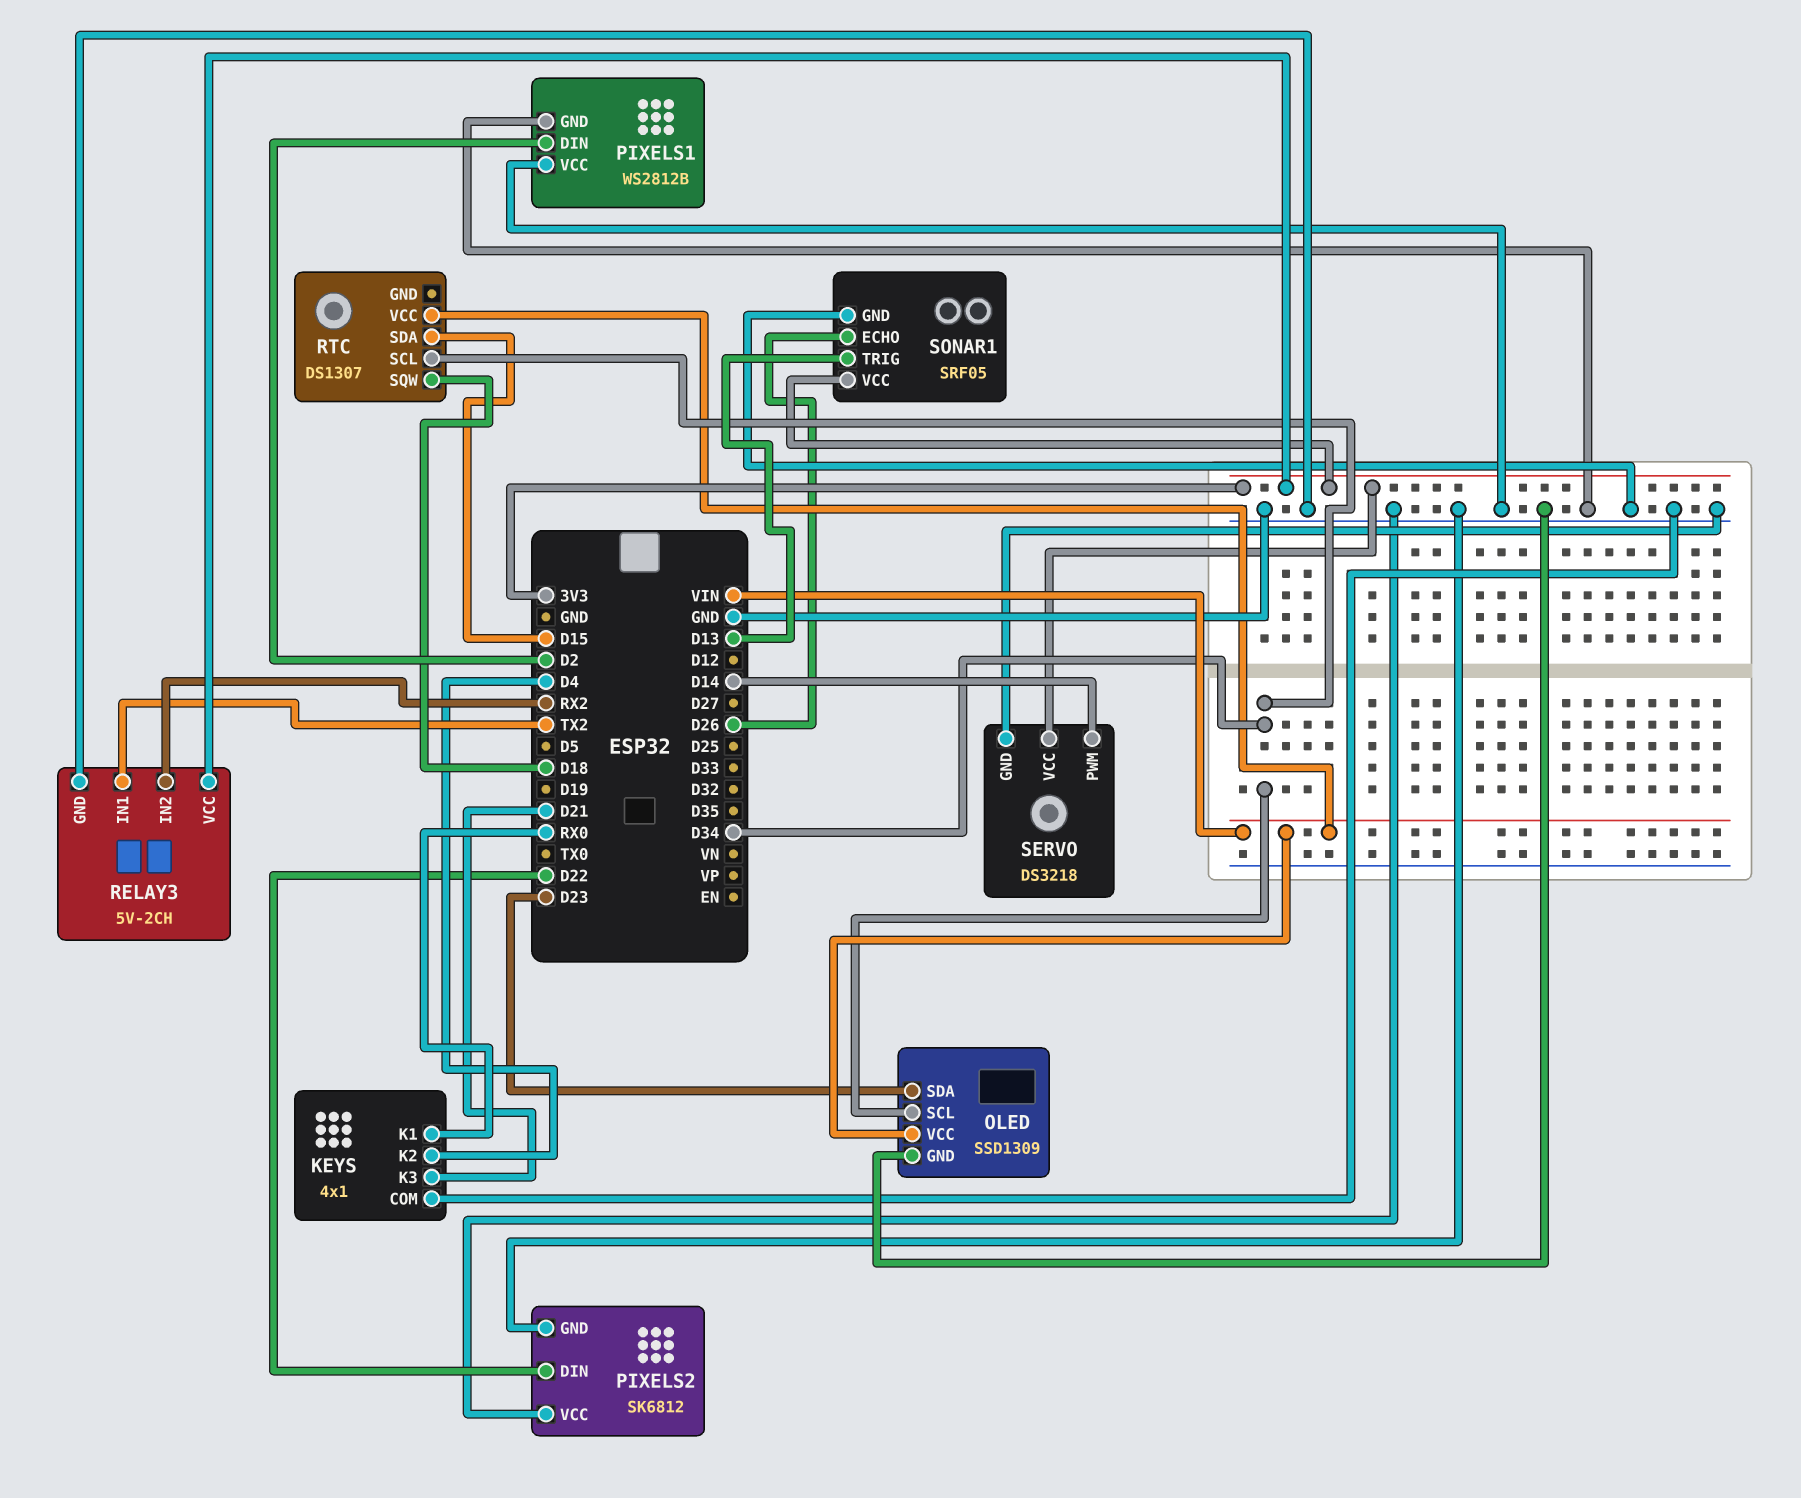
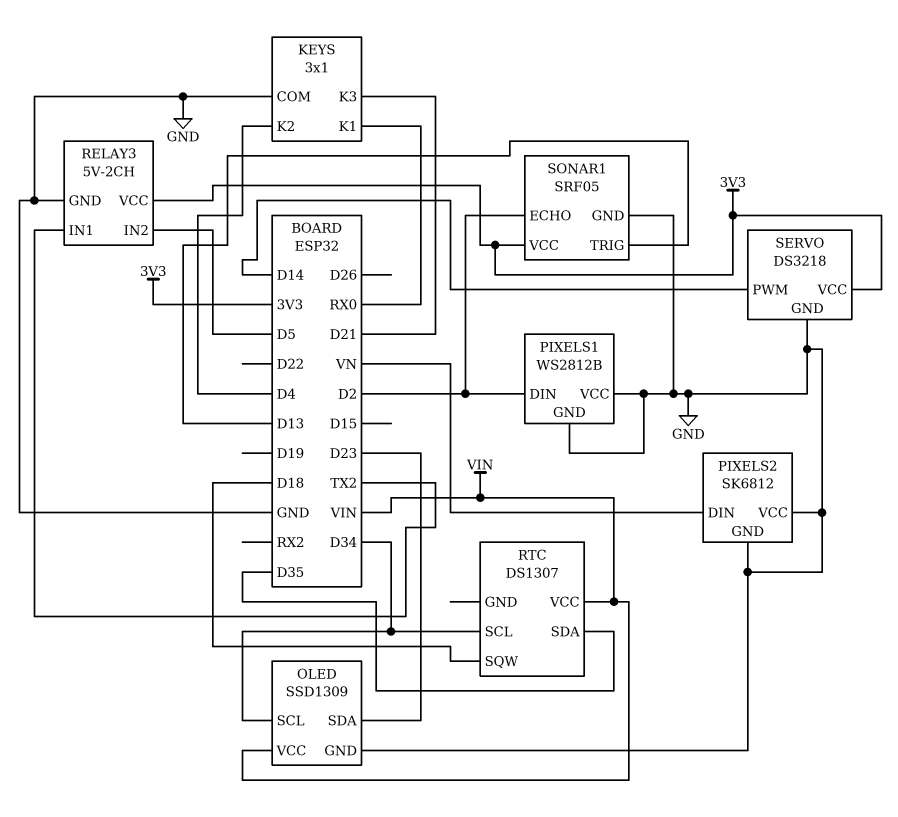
KEYS: 4x1 -> 3x1
PIXELS2 pin DIN: D22 -> VN
RELAY3 pin IN2: RX2 -> D5
RTC pin SDA: D15 -> D35
SONAR1 pin ECHO: D26 -> D2

